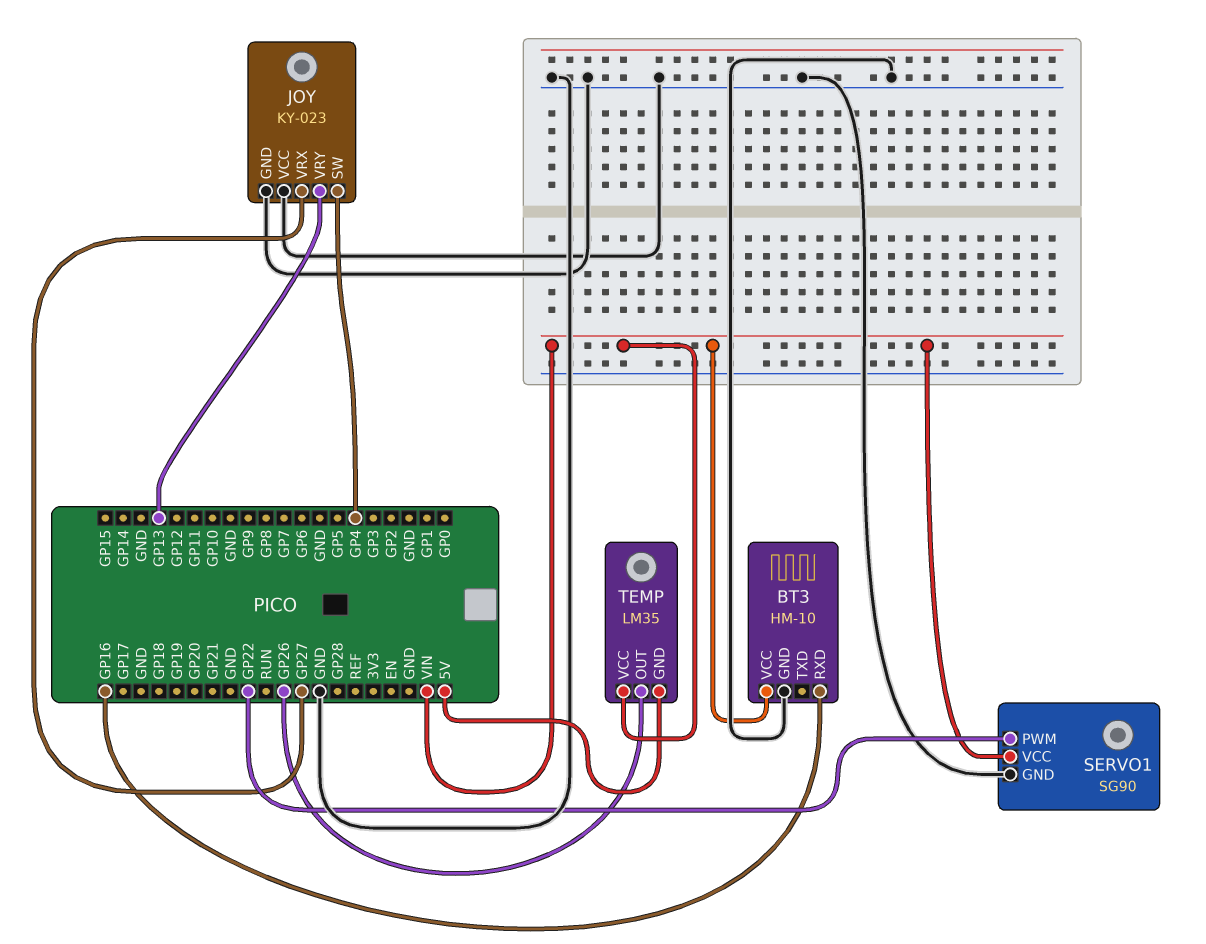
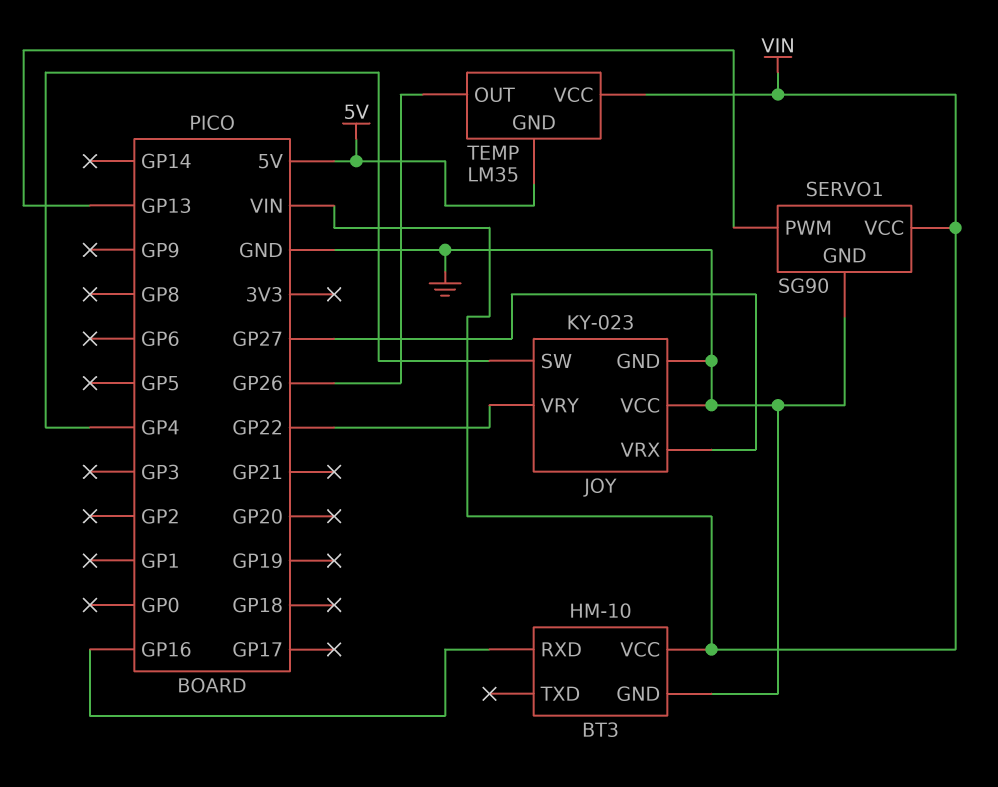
JOY pin VRY: GP13 -> GP22
SERVO1 pin PWM: GP22 -> GP13

